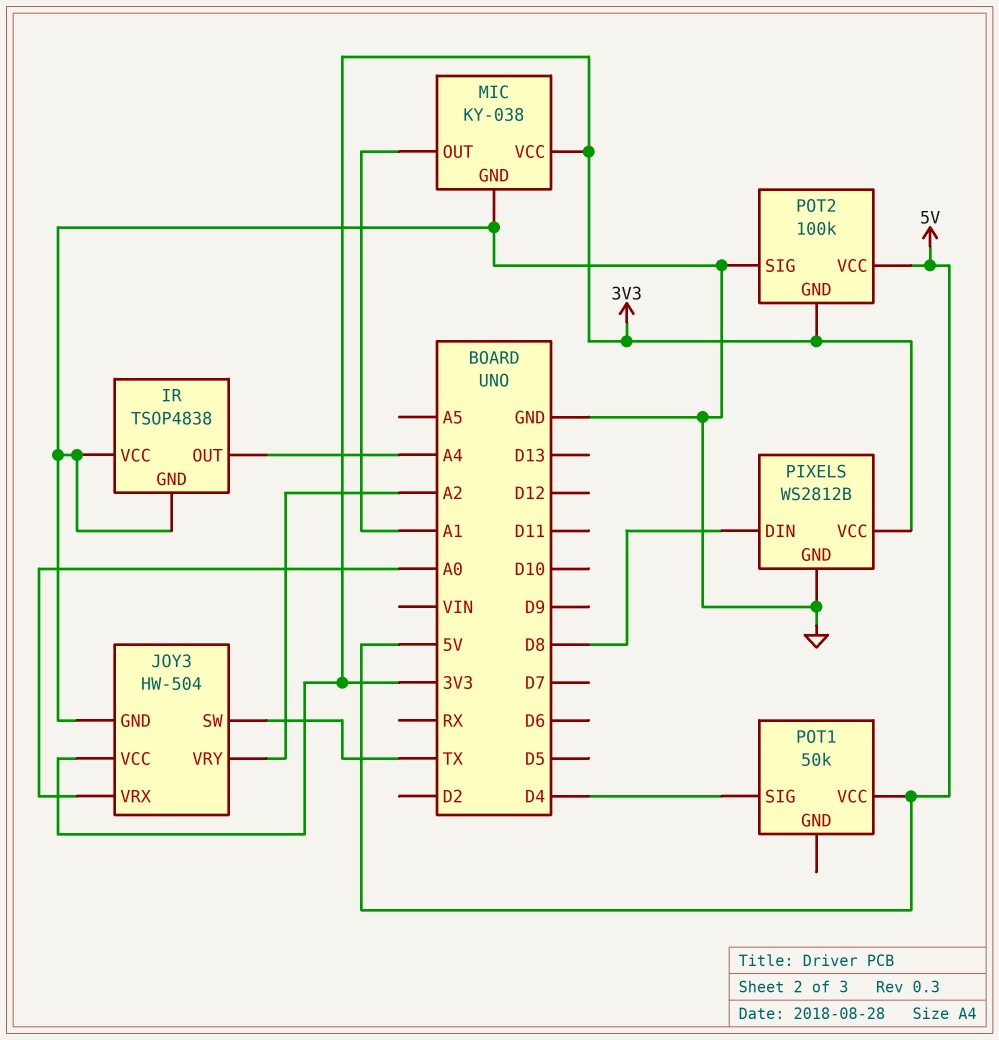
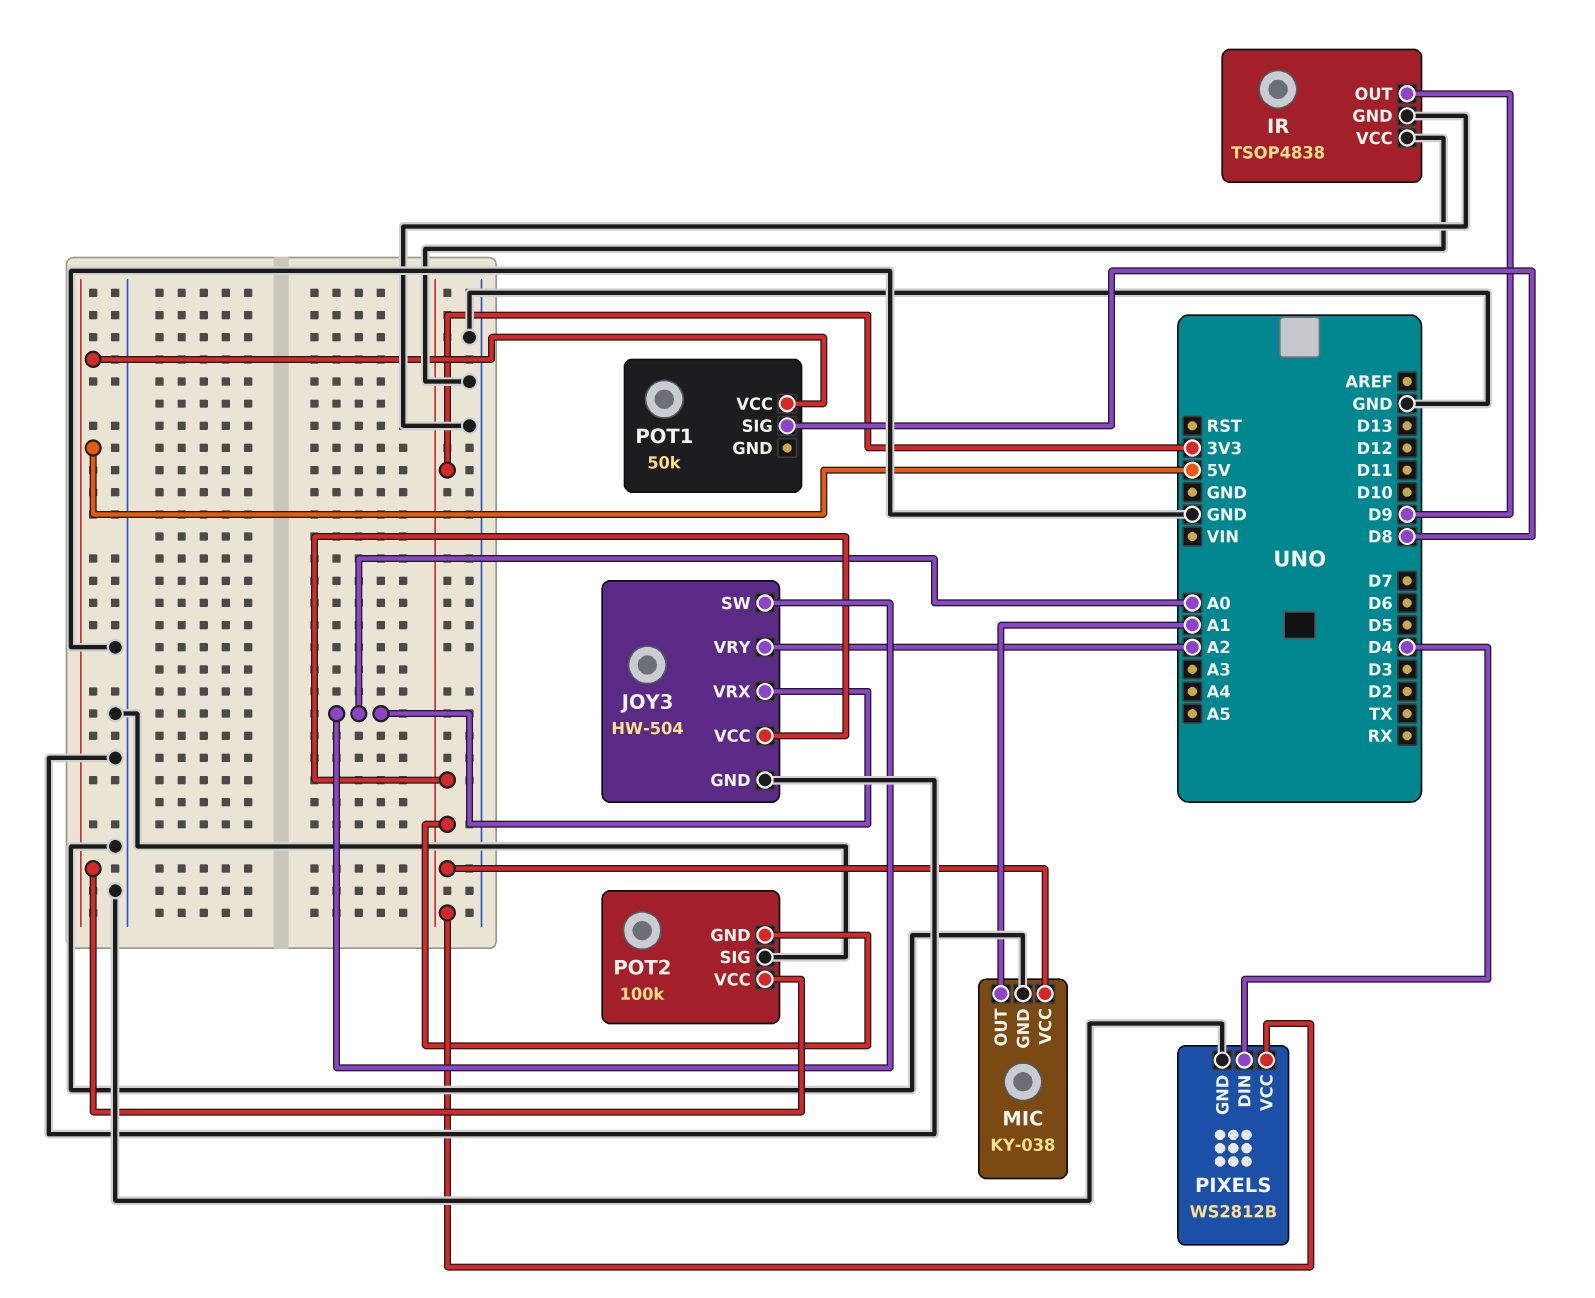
IR pin OUT: A4 -> D9
JOY3 pin SW: TX -> A0
PIXELS pin DIN: D8 -> D4
POT1 pin SIG: D4 -> D8

